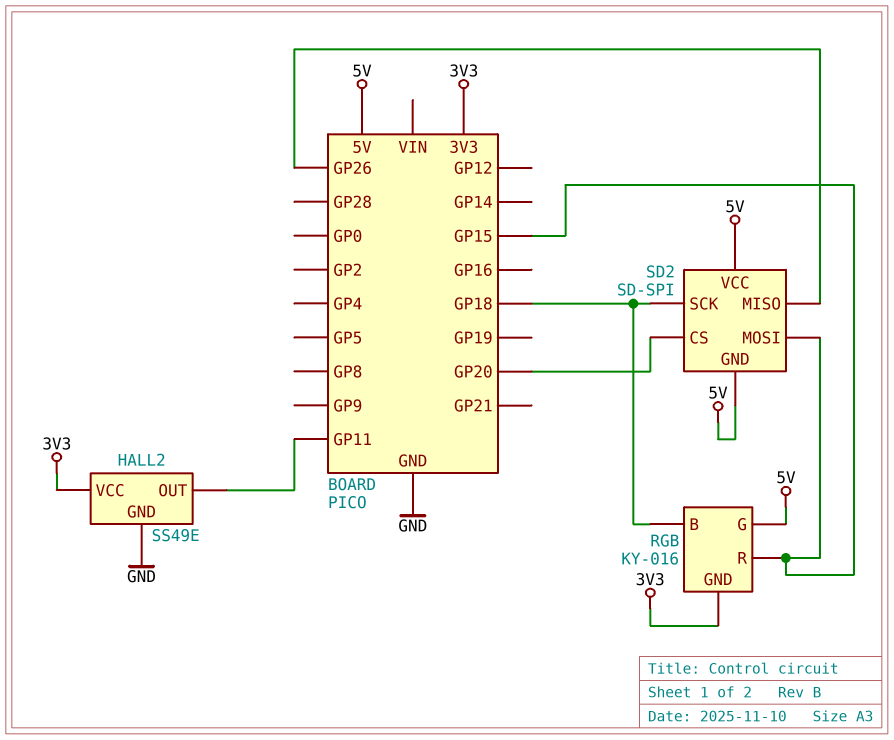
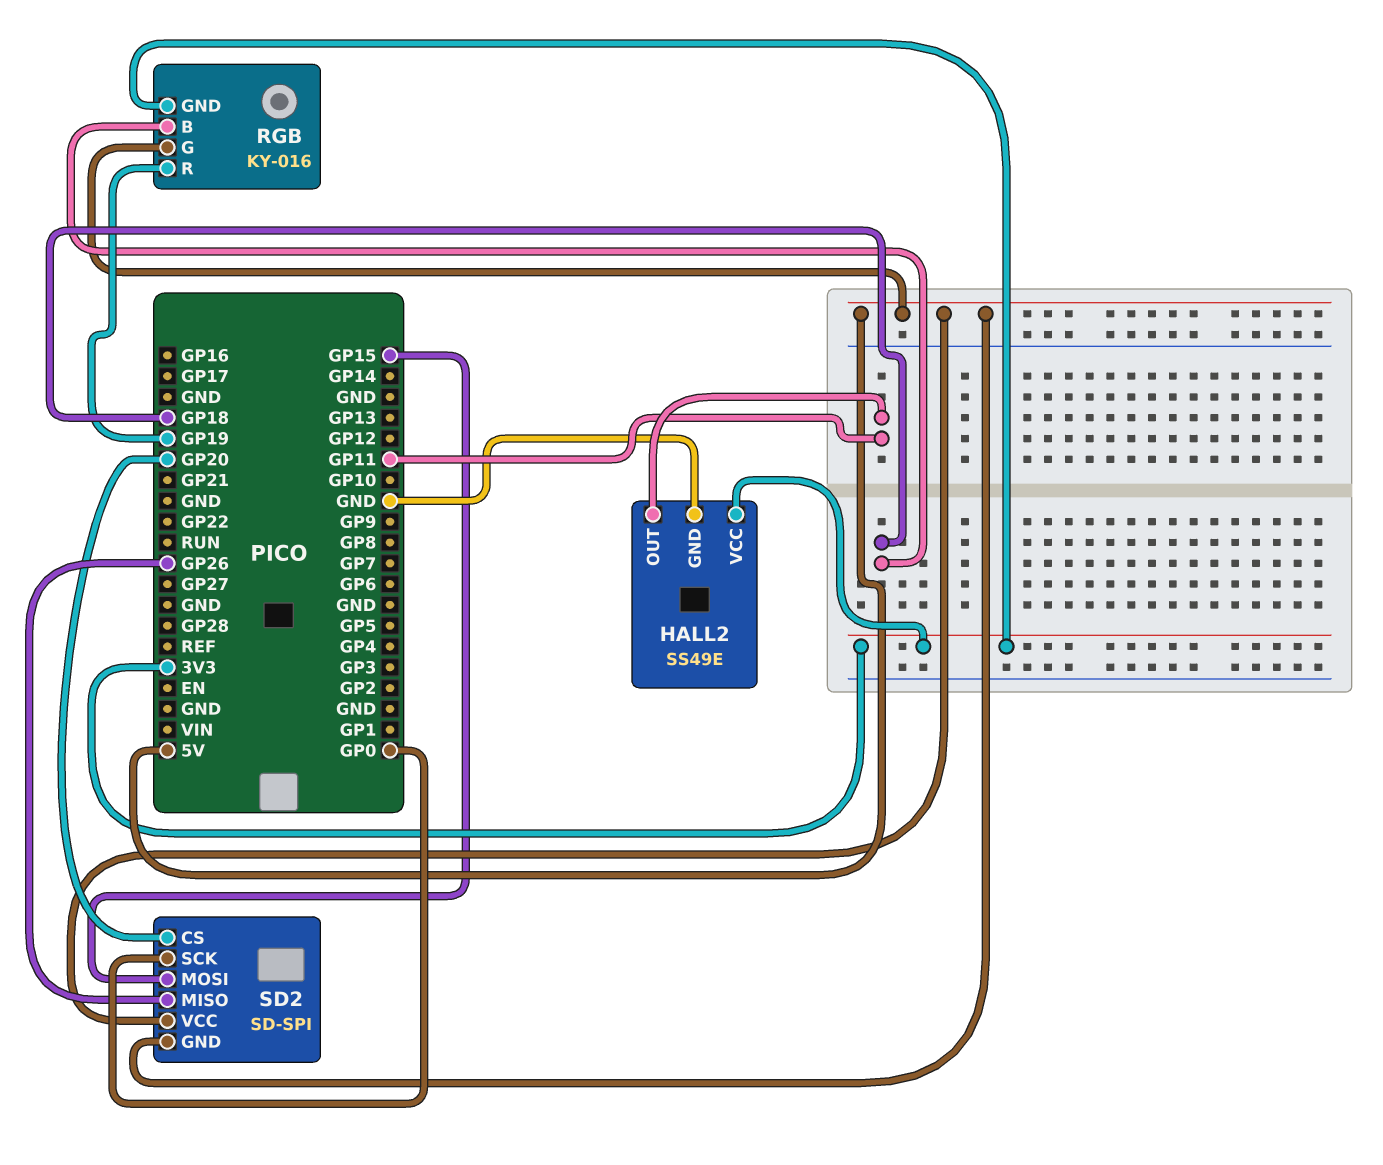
RGB pin R: GP15 -> GP19
SD2 pin SCK: GP18 -> GP0

